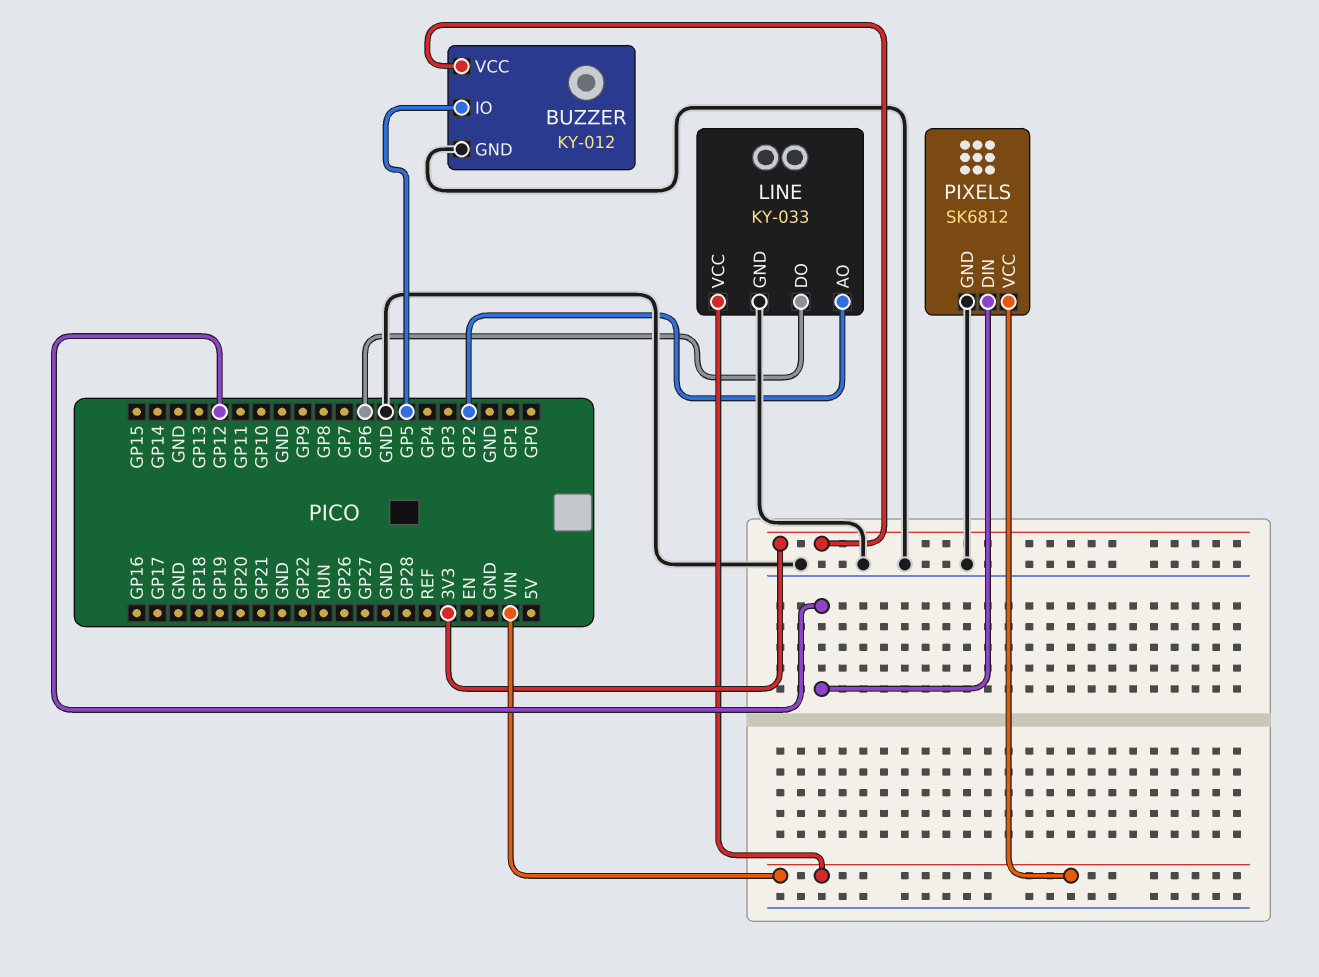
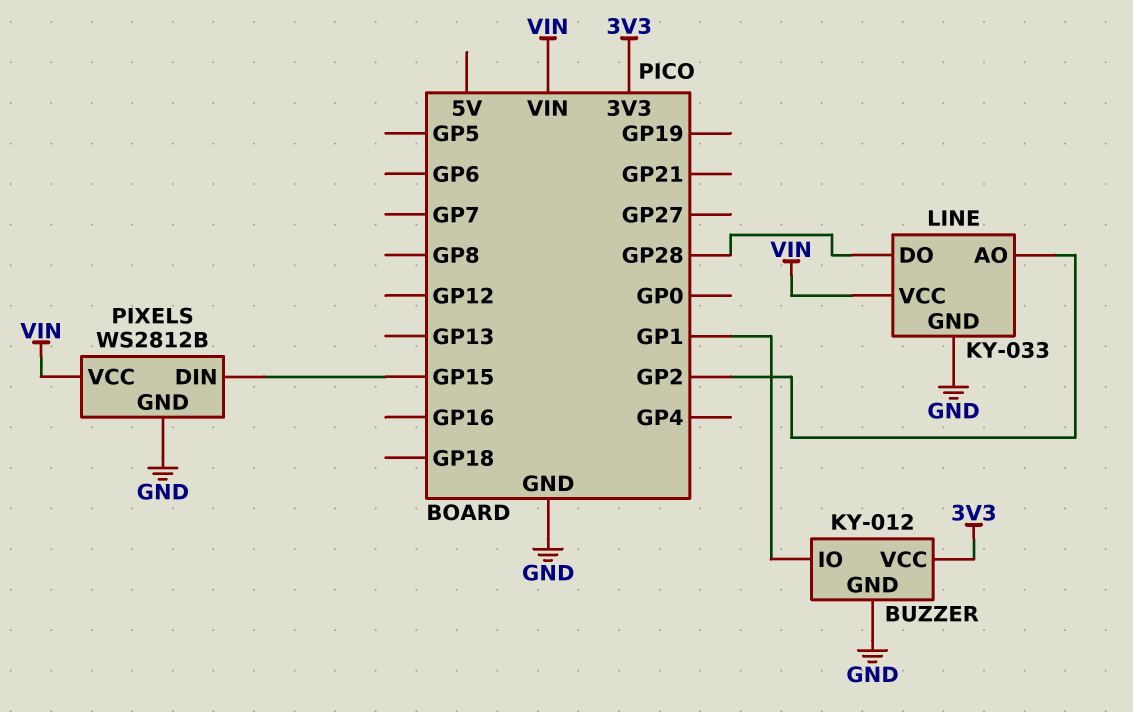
BUZZER pin IO: GP5 -> GP1
LINE pin DO: GP6 -> GP28
PIXELS: SK6812 -> WS2812B
PIXELS pin DIN: GP12 -> GP15

